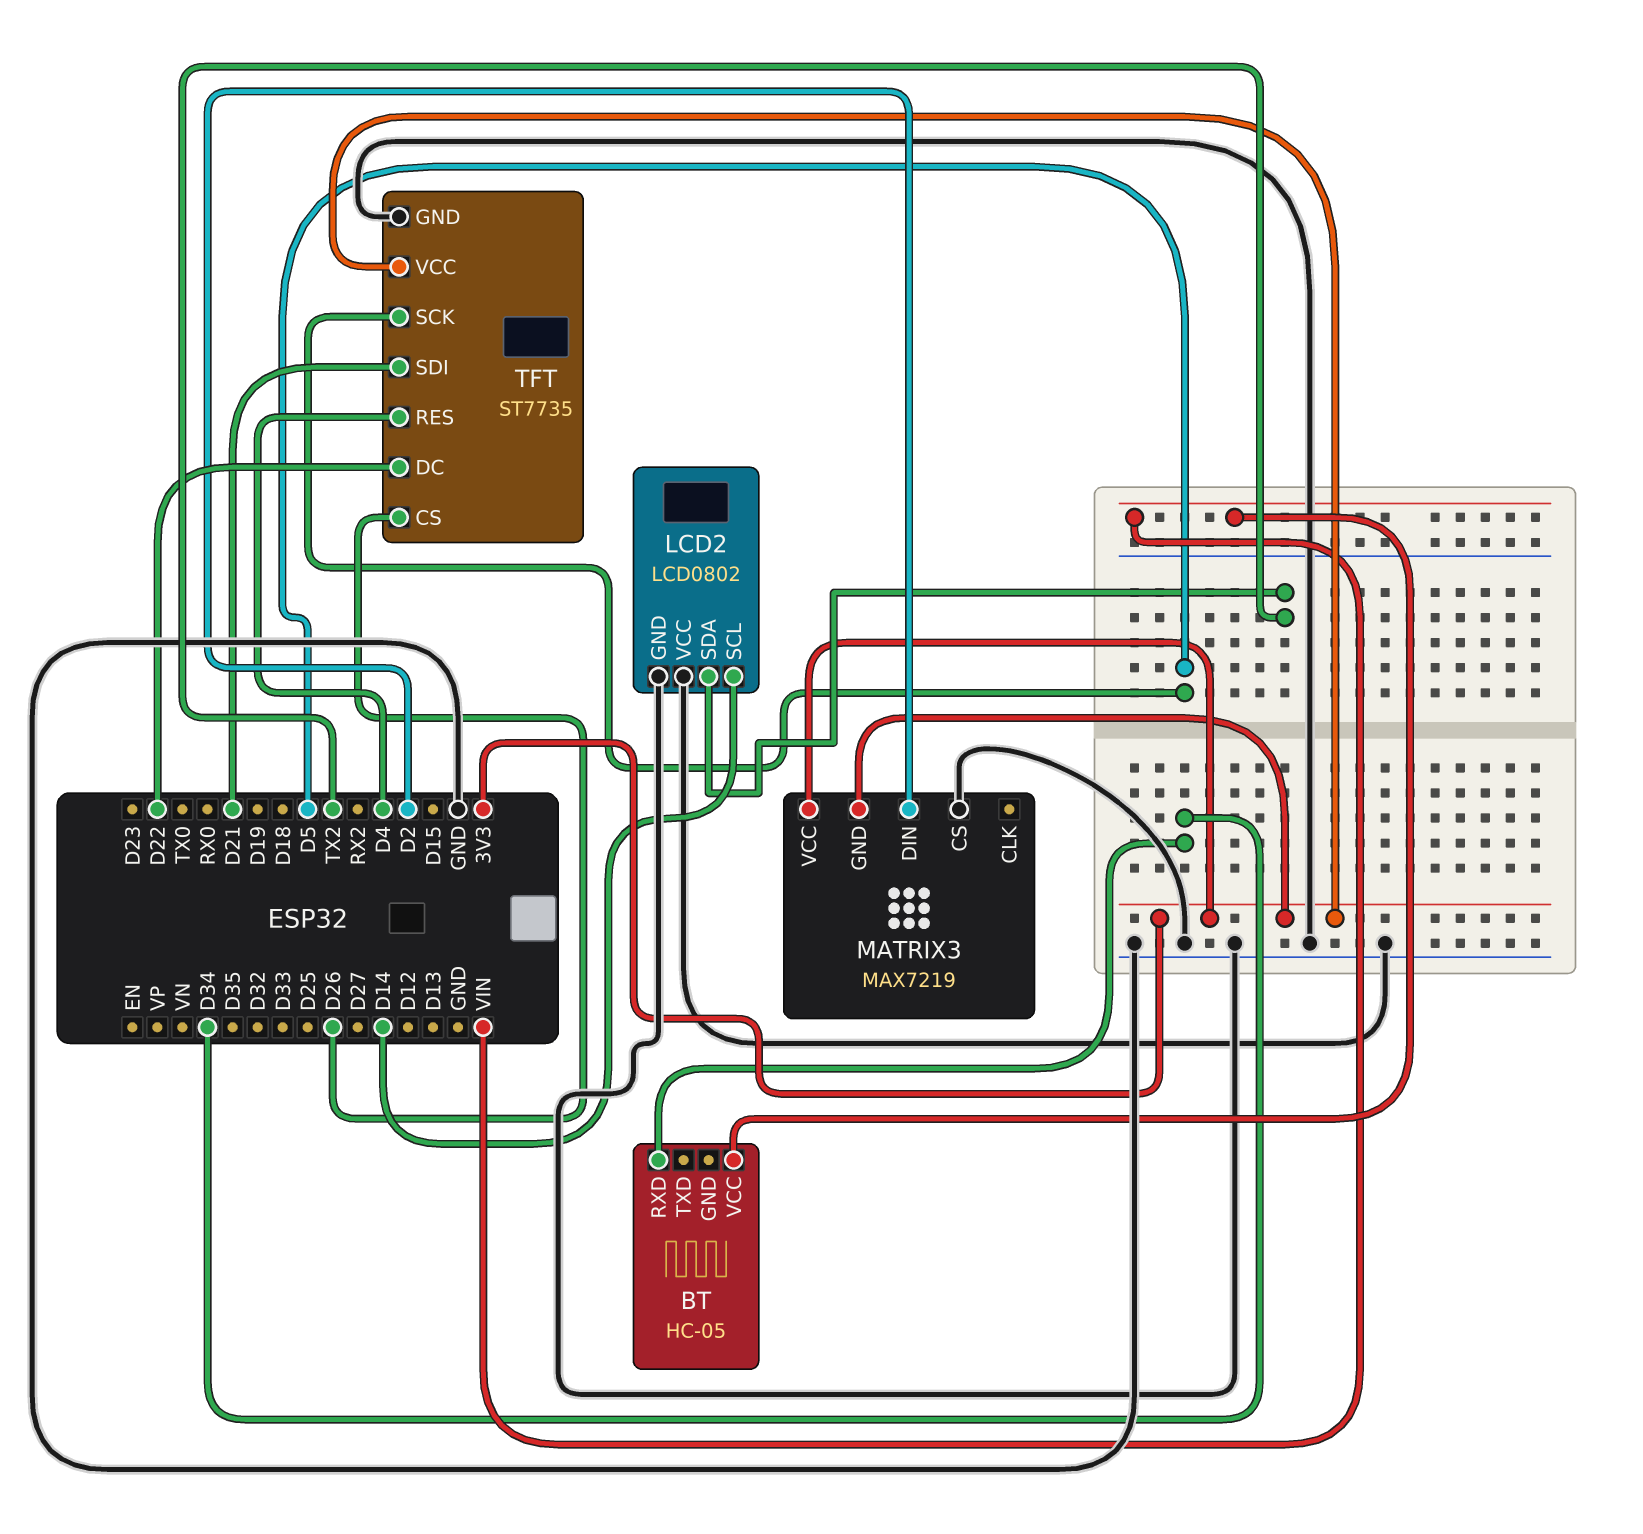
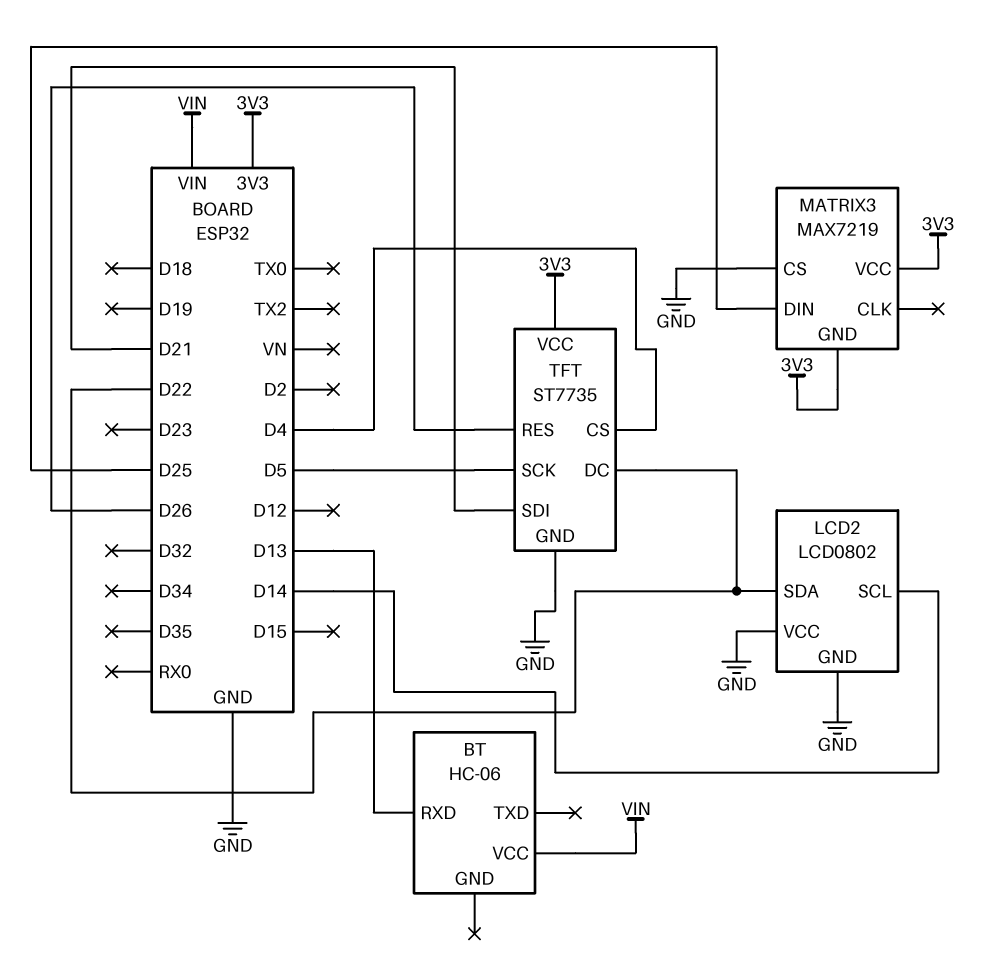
BT: HC-05 -> HC-06
BT pin RXD: D34 -> D13
LCD2 pin SDA: TX2 -> D22
MATRIX3 pin DIN: D2 -> D25
TFT pin CS: D26 -> D4
TFT pin RES: D4 -> D26

